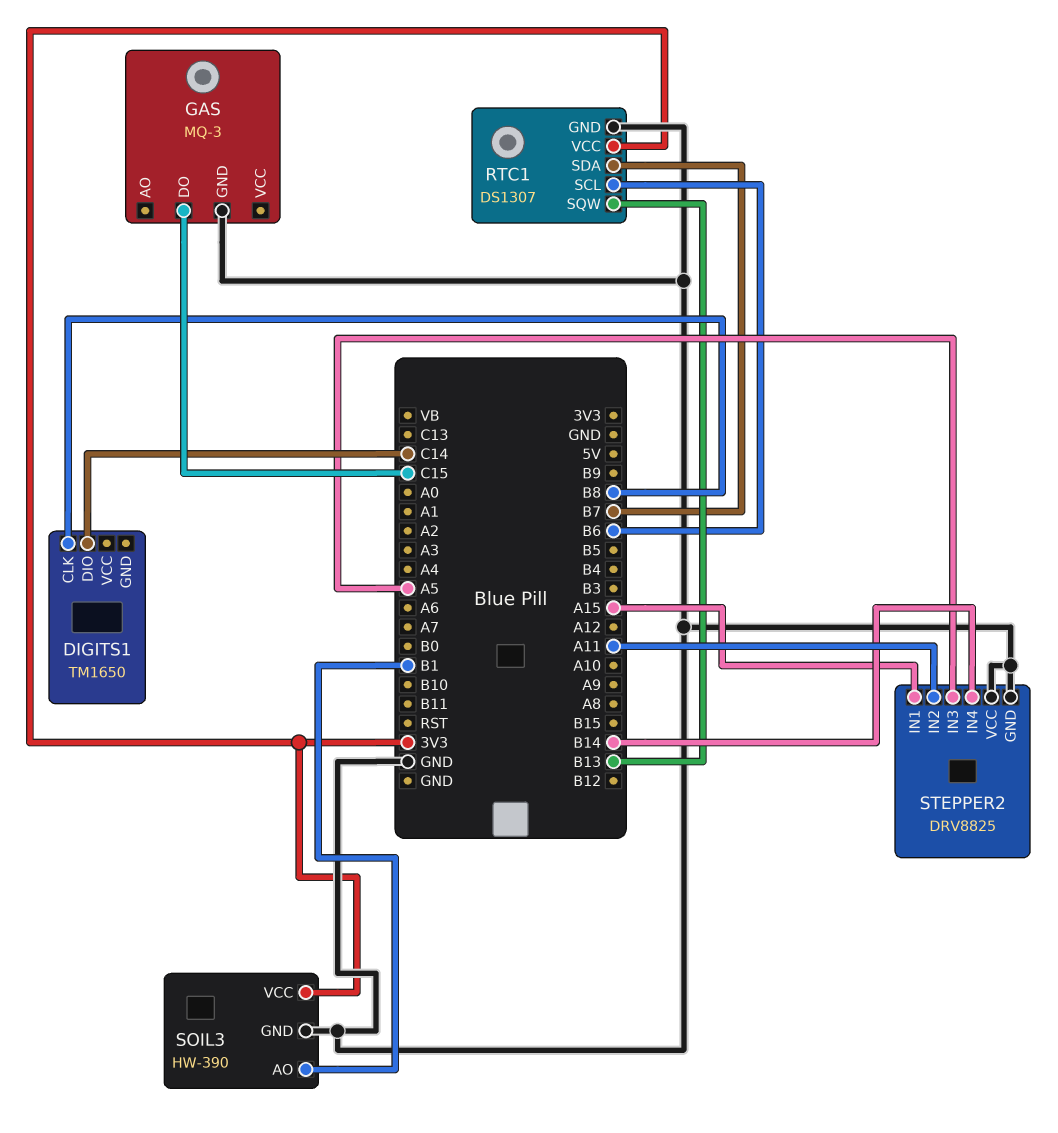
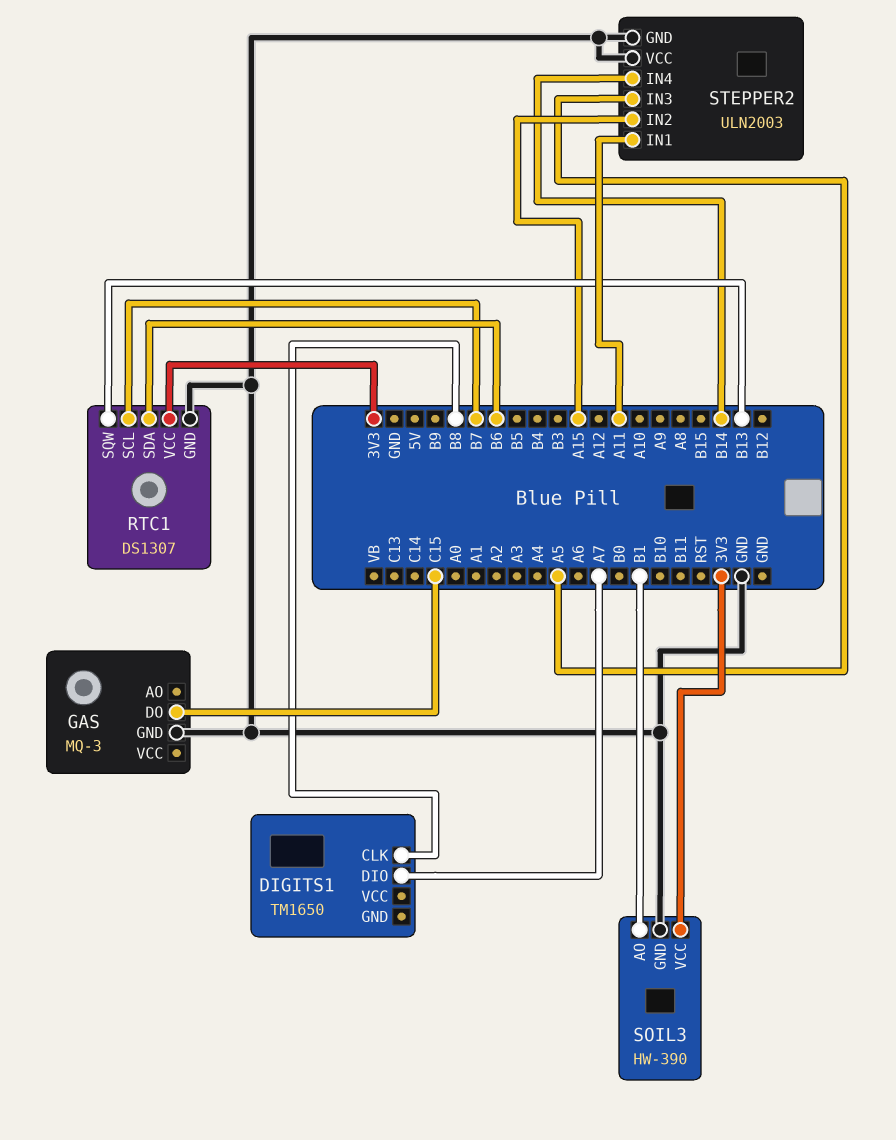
DIGITS1 pin DIO: C14 -> A7
RTC1 pin SCL: B6 -> B7
RTC1 pin SDA: B7 -> B6
STEPPER2: DRV8825 -> ULN2003
STEPPER2 pin IN1: A15 -> A11
STEPPER2 pin IN2: A11 -> A15

